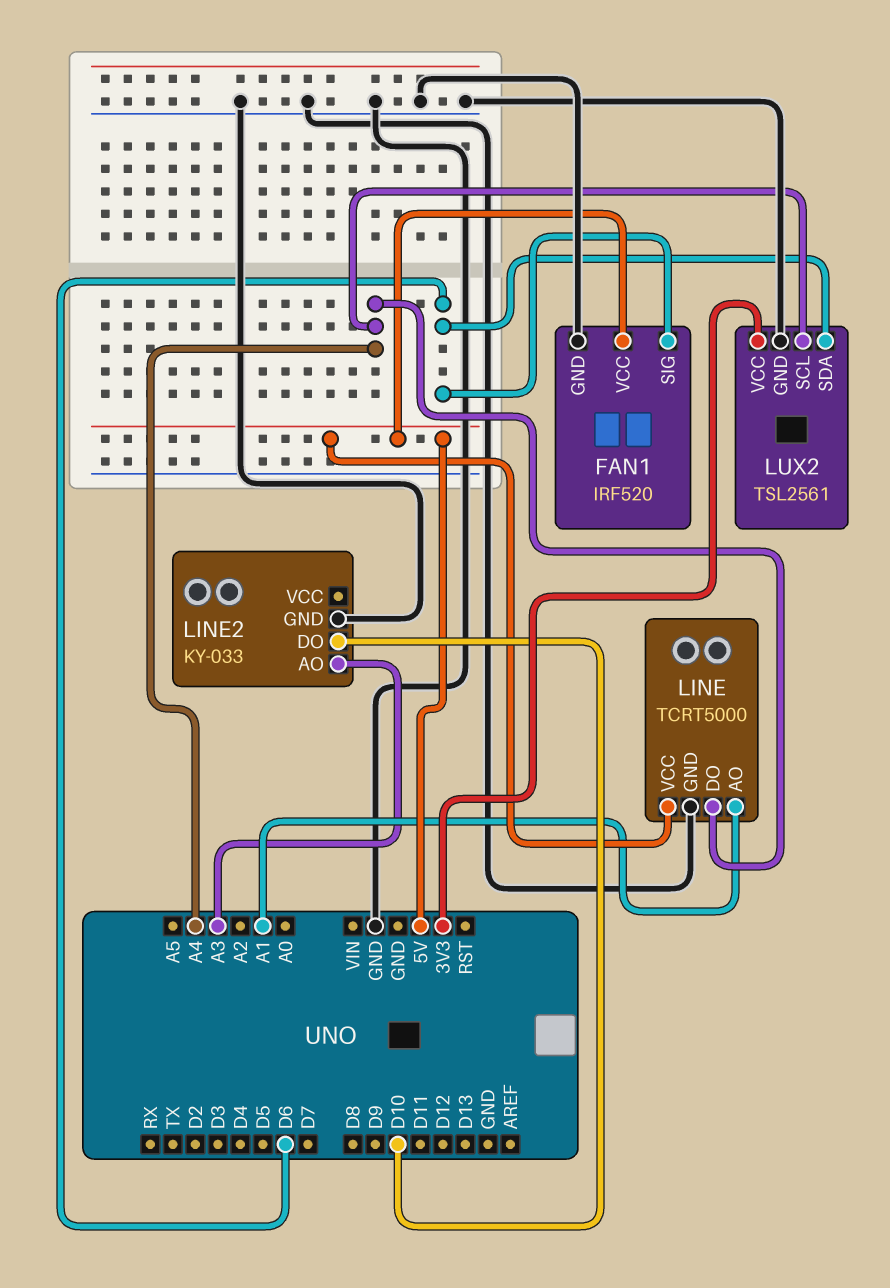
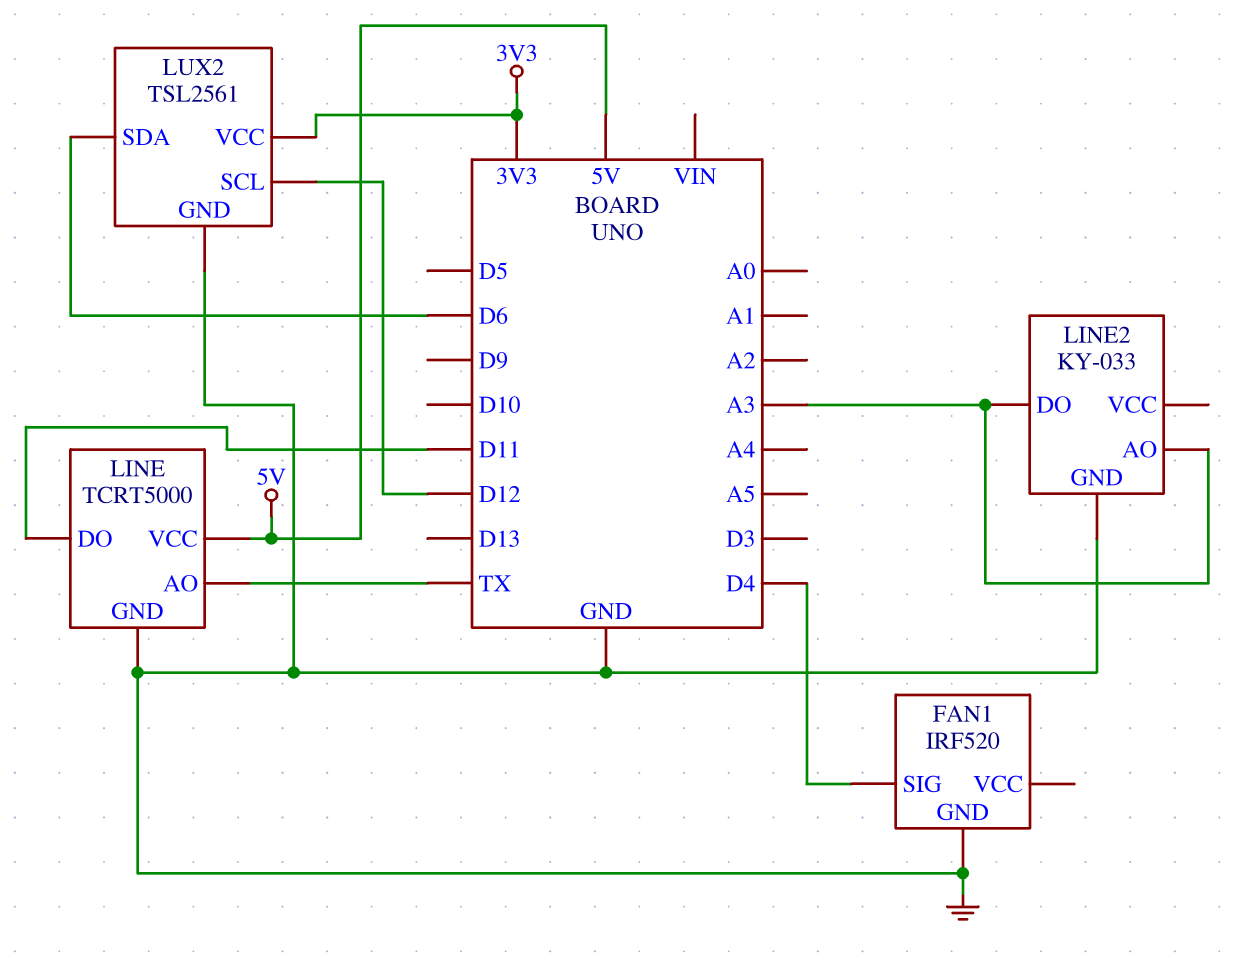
FAN1 pin SIG: D6 -> D4
FAN1 pin VCC: 5V -> none
LINE pin AO: A1 -> TX
LINE pin DO: A4 -> D11
LINE2 pin DO: D10 -> A3
LUX2 pin SCL: A4 -> D12

